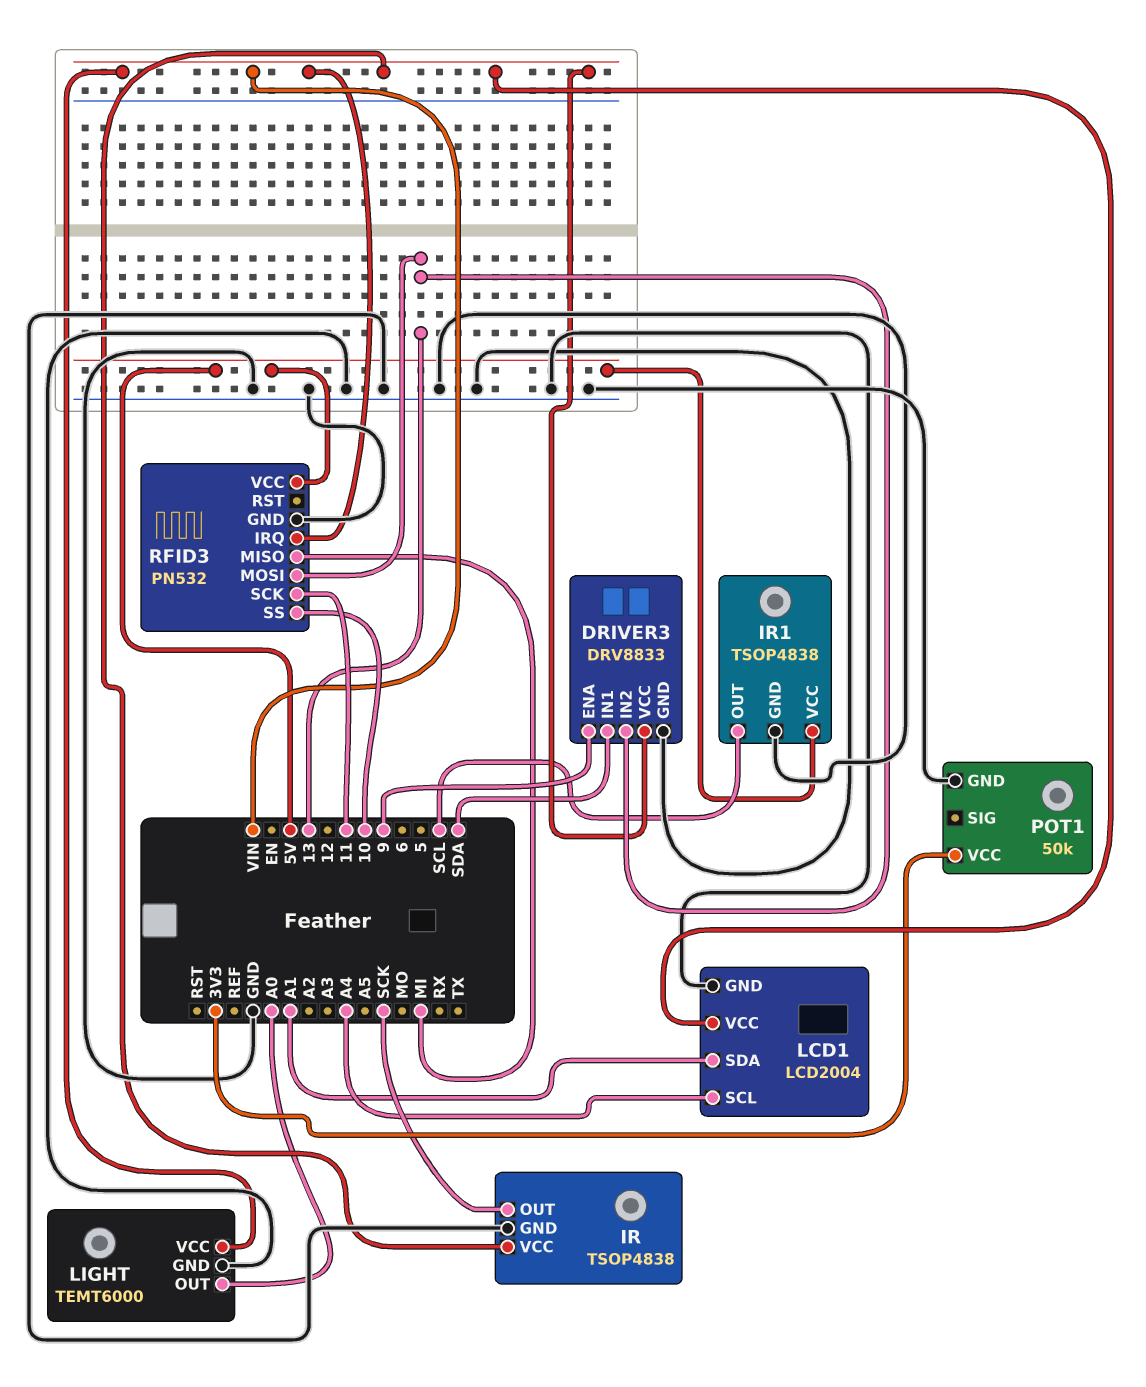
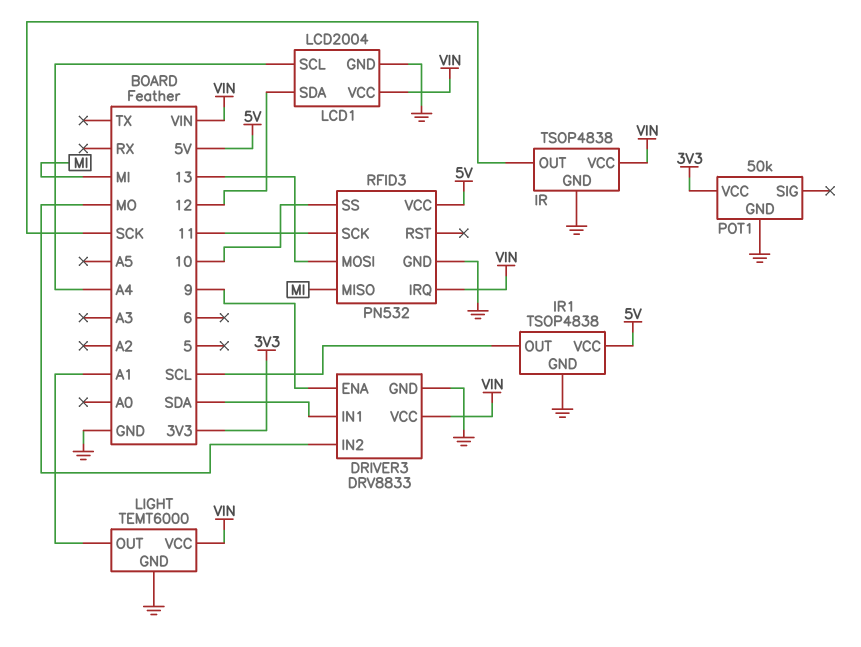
DRIVER3 pin IN2: 13 -> MO
LCD1 pin SDA: A1 -> 12
LIGHT pin OUT: A0 -> A1

